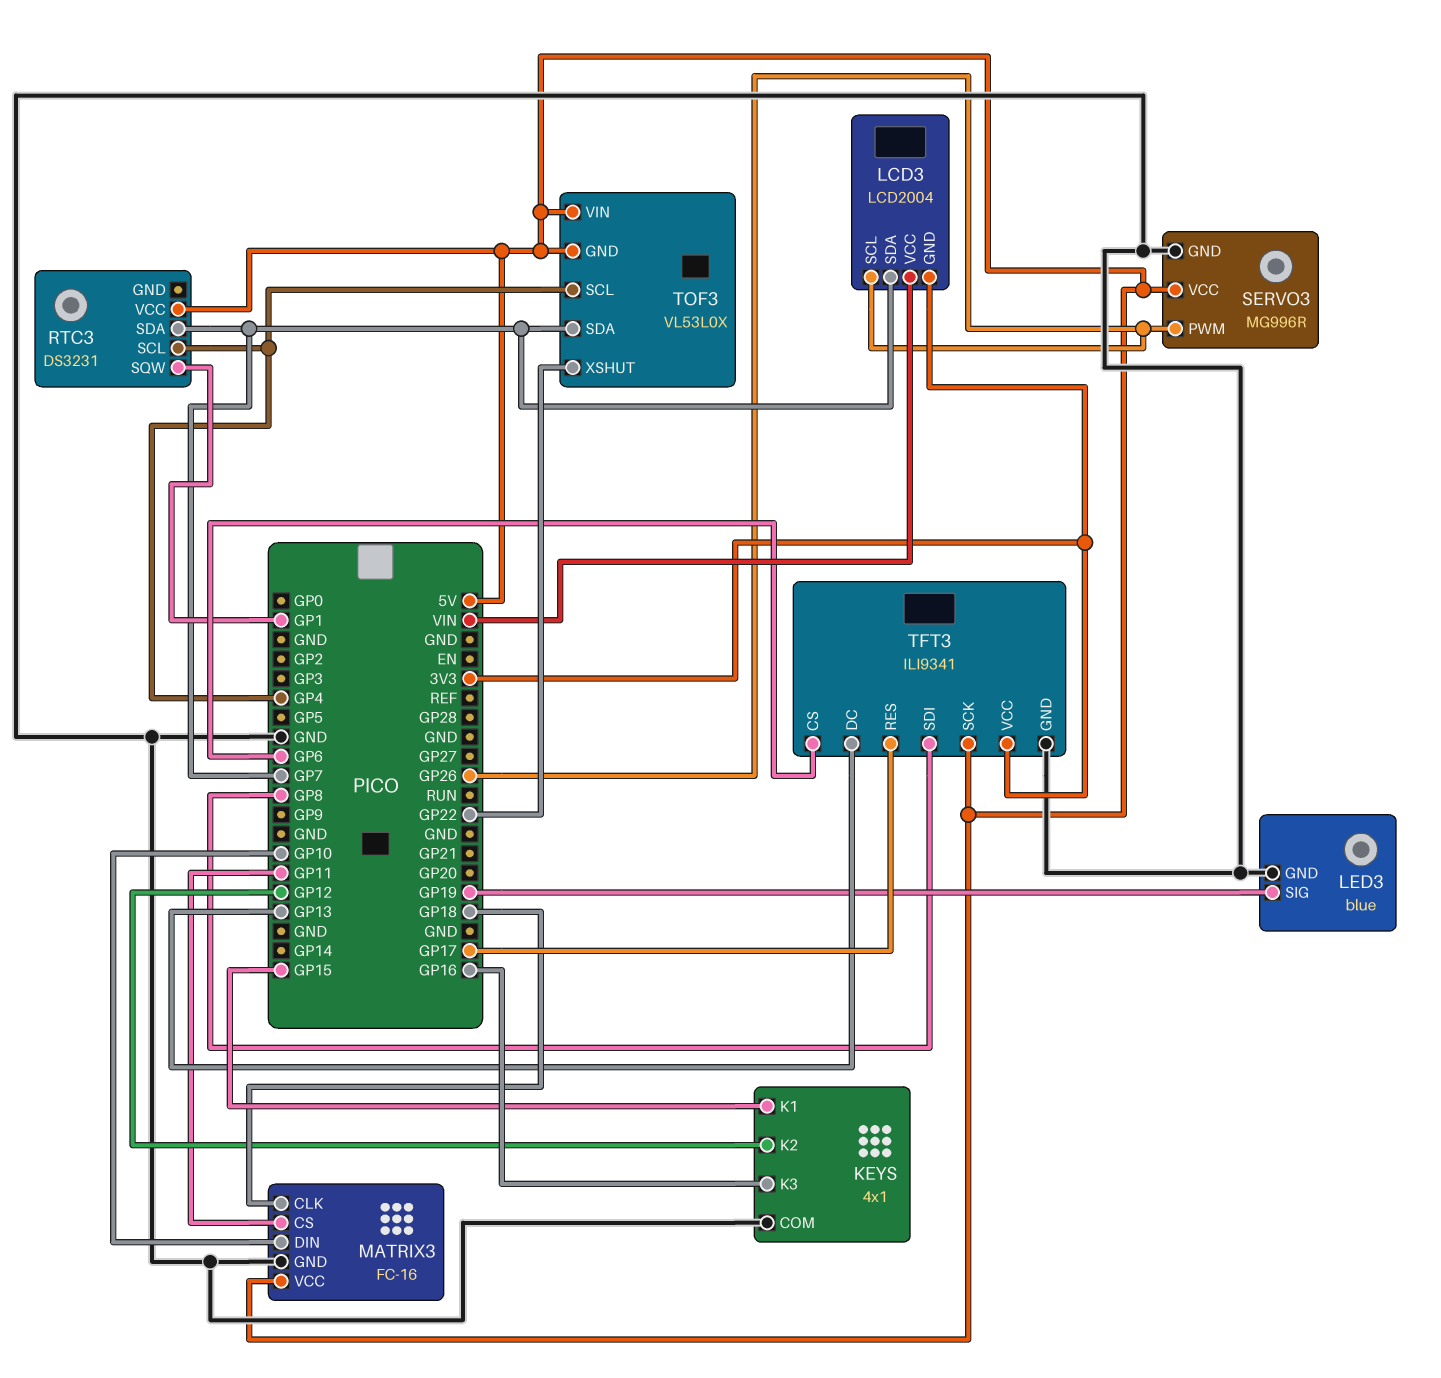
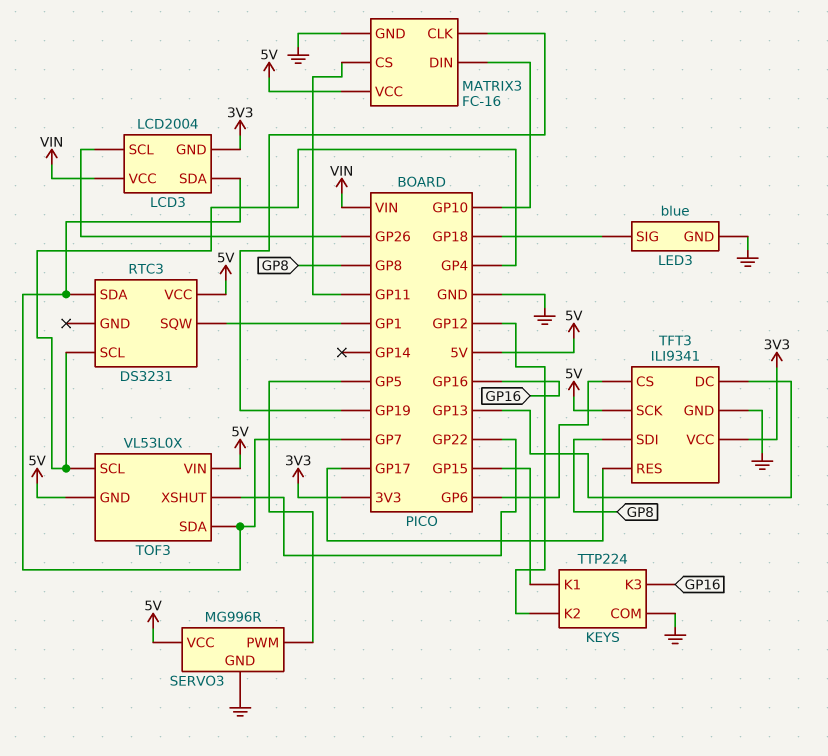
KEYS: 4x1 -> TTP224
LED3 pin SIG: GP19 -> GP18
MATRIX3 pin CLK: GP18 -> GP19
SERVO3 pin PWM: GP26 -> GP5

